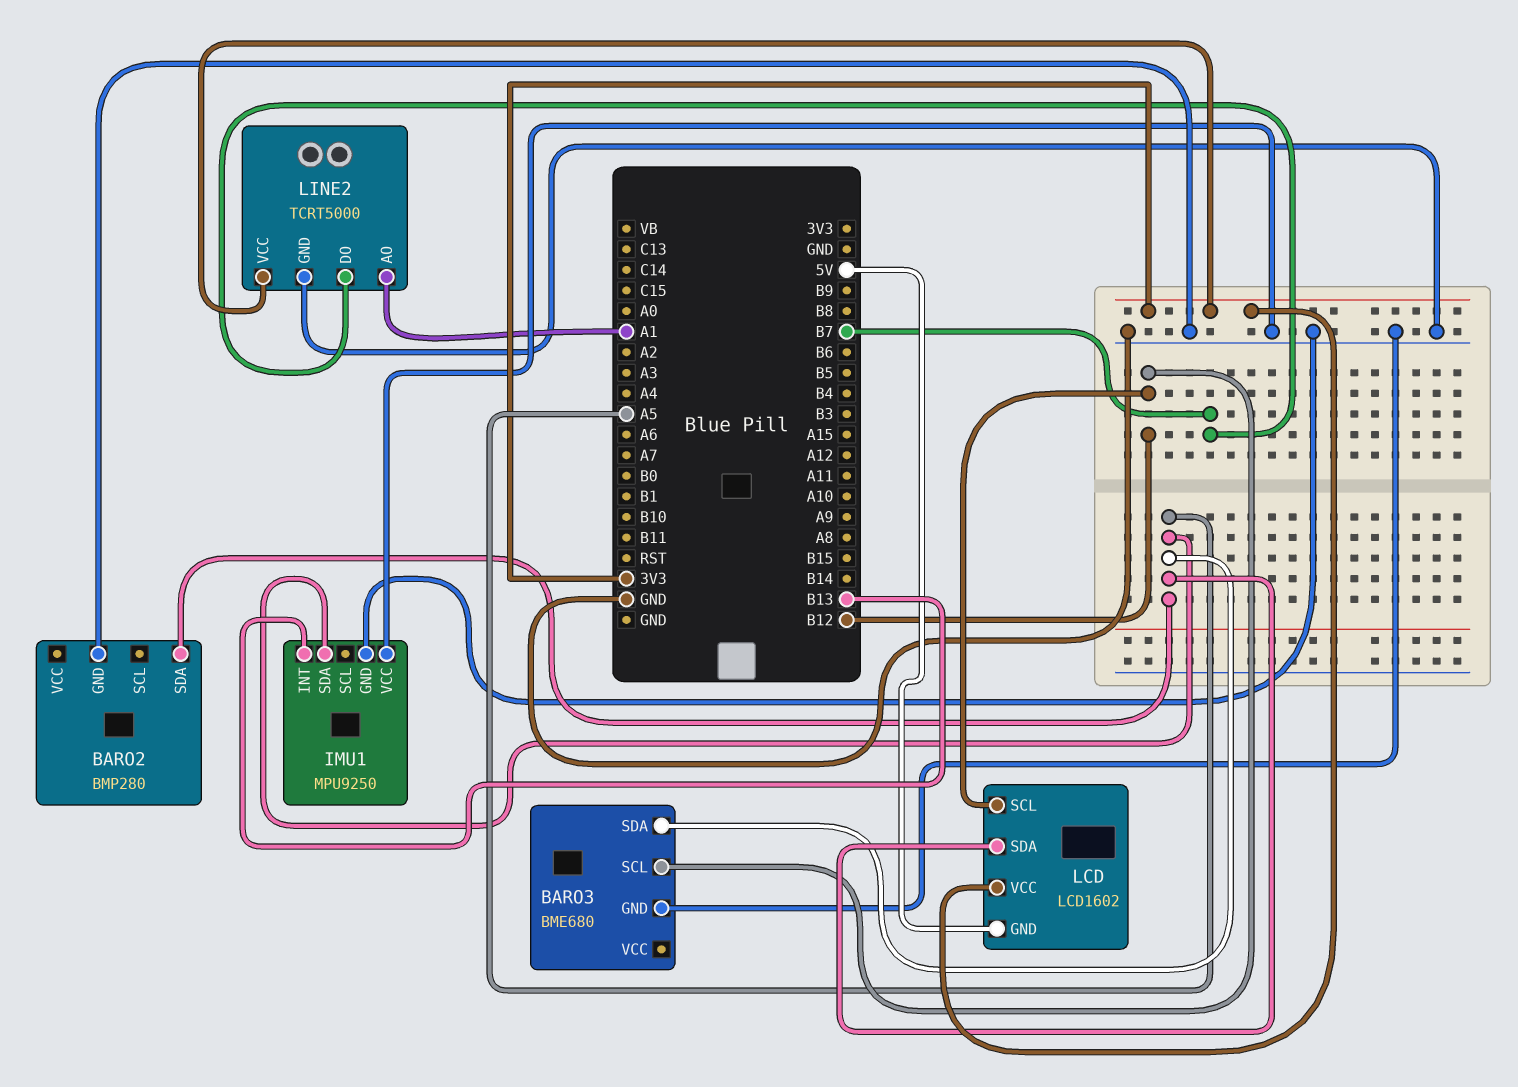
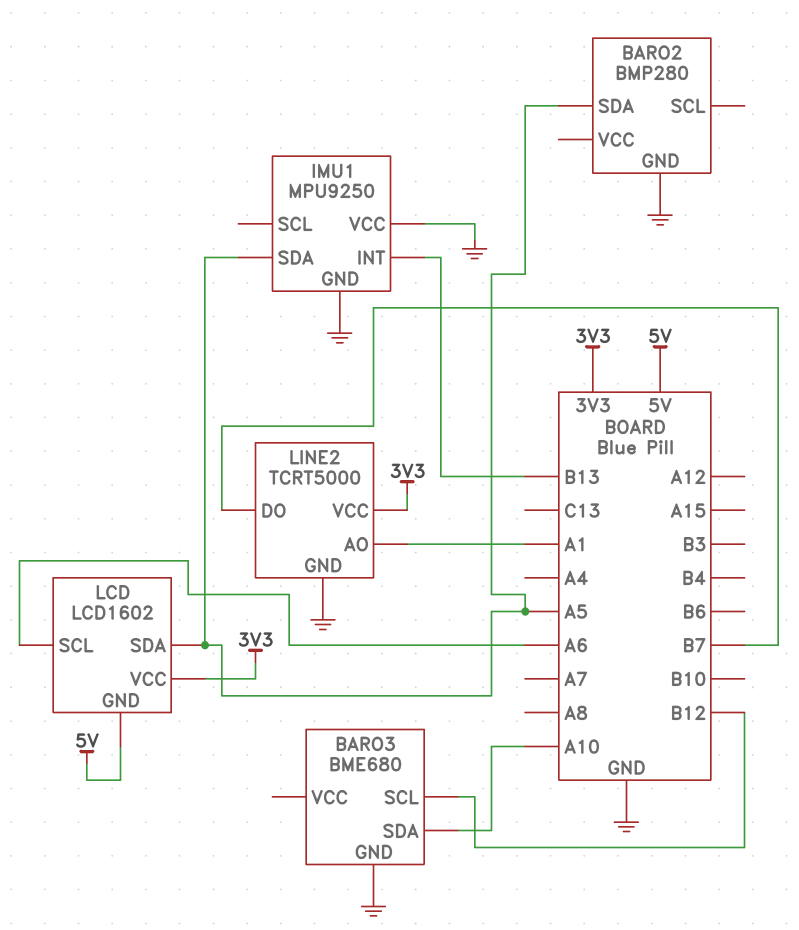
BARO3 pin SDA: A5 -> A10
LCD pin SCL: B12 -> A6

